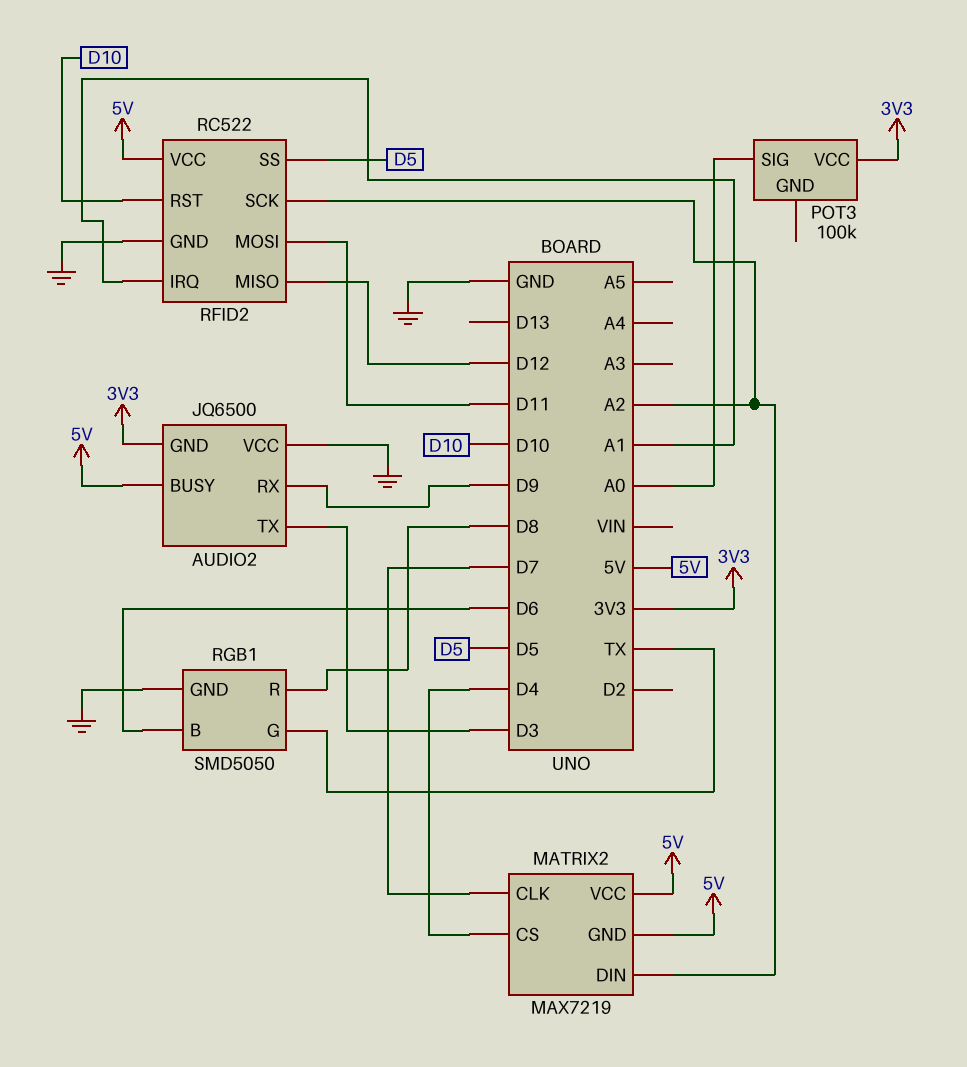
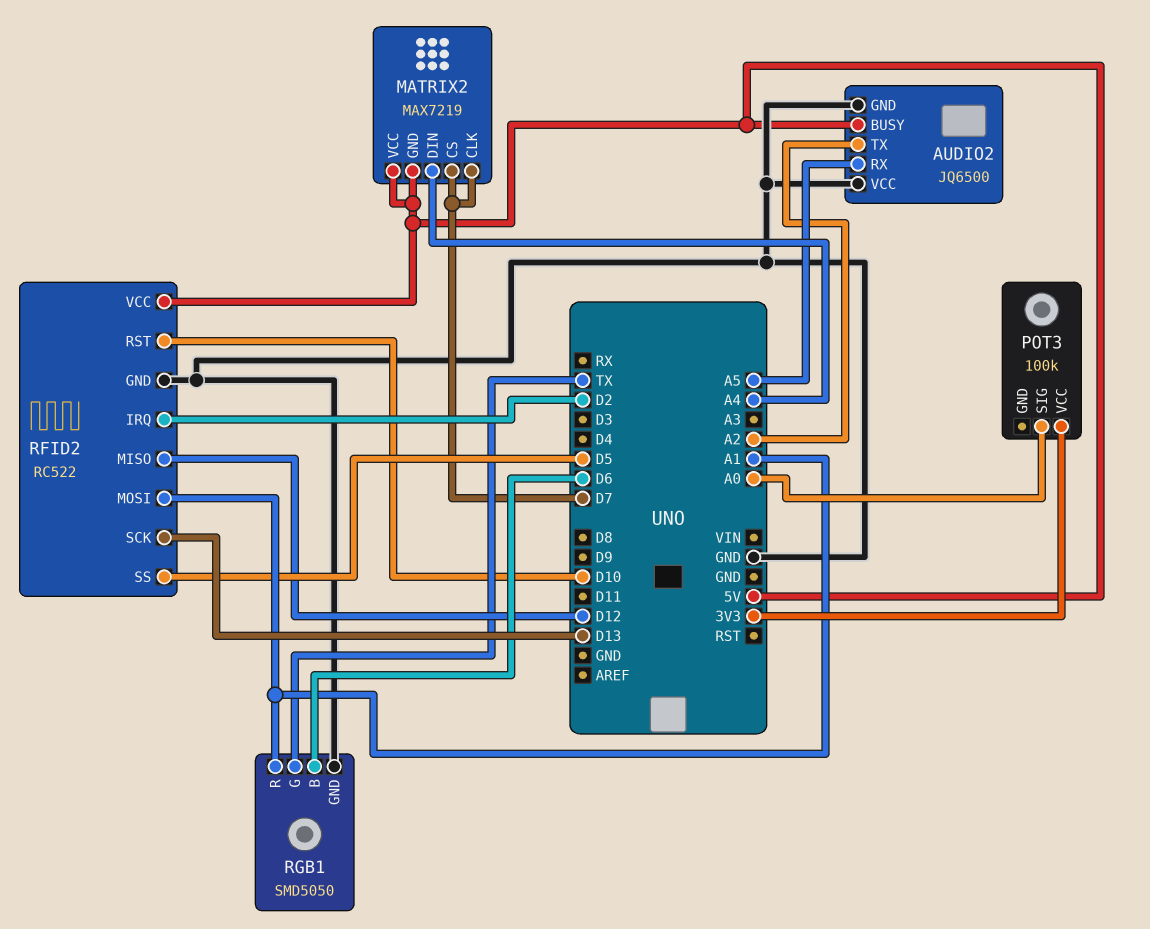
AUDIO2 pin GND: 3V3 -> GND
AUDIO2 pin RX: D9 -> A5
AUDIO2 pin TX: D3 -> A2
MATRIX2 pin CS: D4 -> D7
MATRIX2 pin DIN: A2 -> A4
RFID2 pin IRQ: A1 -> D2
RFID2 pin MOSI: D11 -> A1
RFID2 pin SCK: A2 -> D13
RGB1 pin R: D8 -> A1

